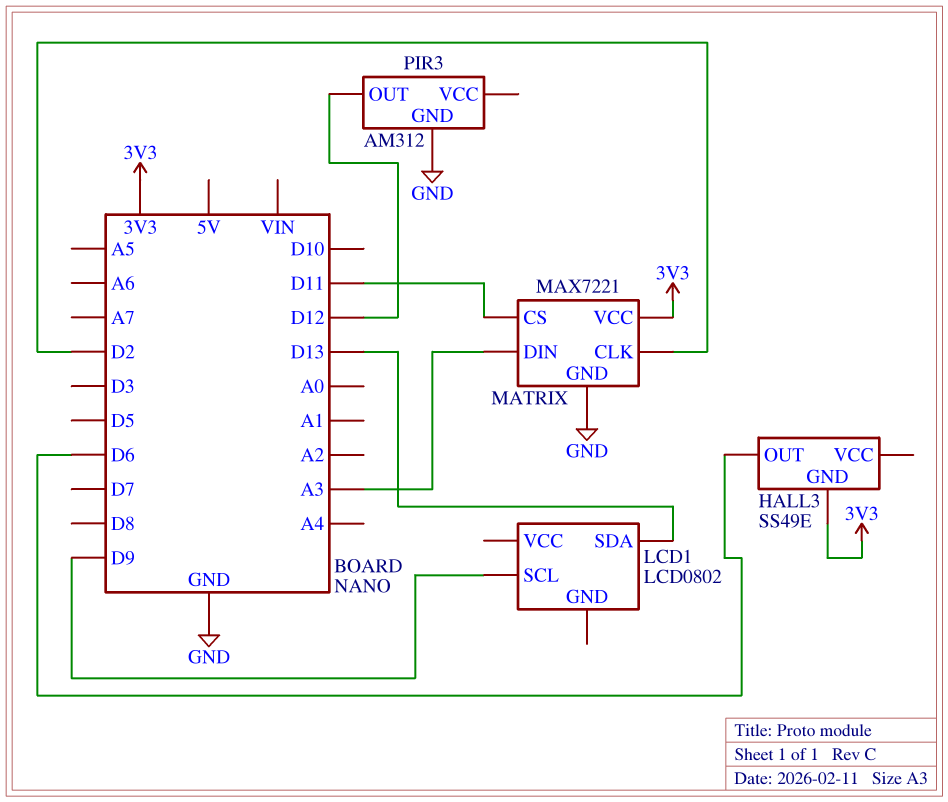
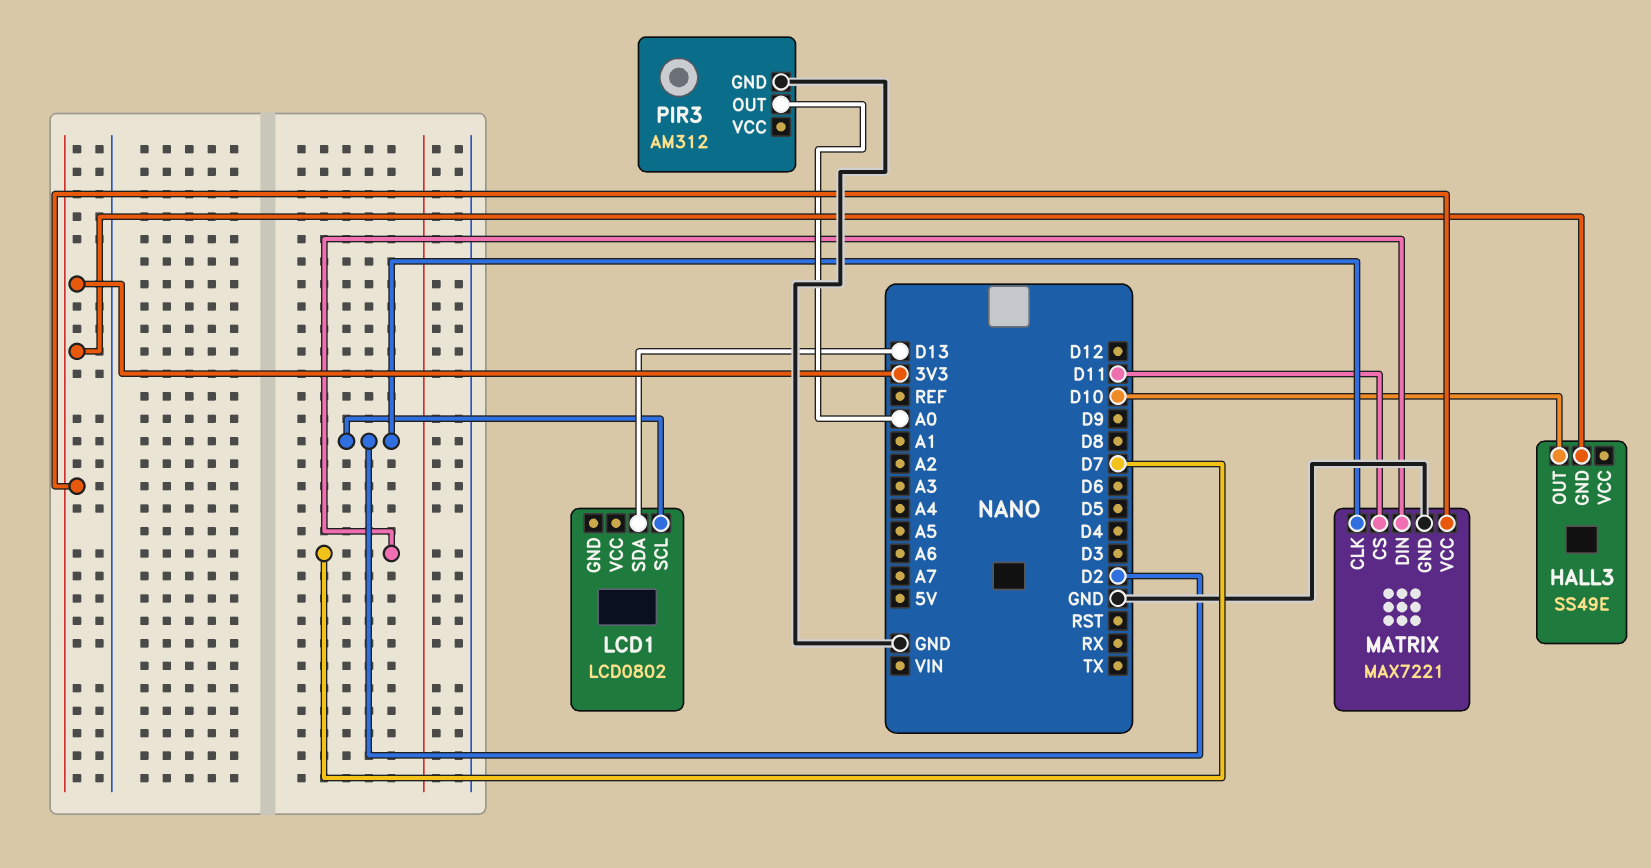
HALL3 pin OUT: D6 -> D10
LCD1 pin SCL: D9 -> D2
MATRIX pin DIN: A3 -> D7
PIR3 pin OUT: D12 -> A0

